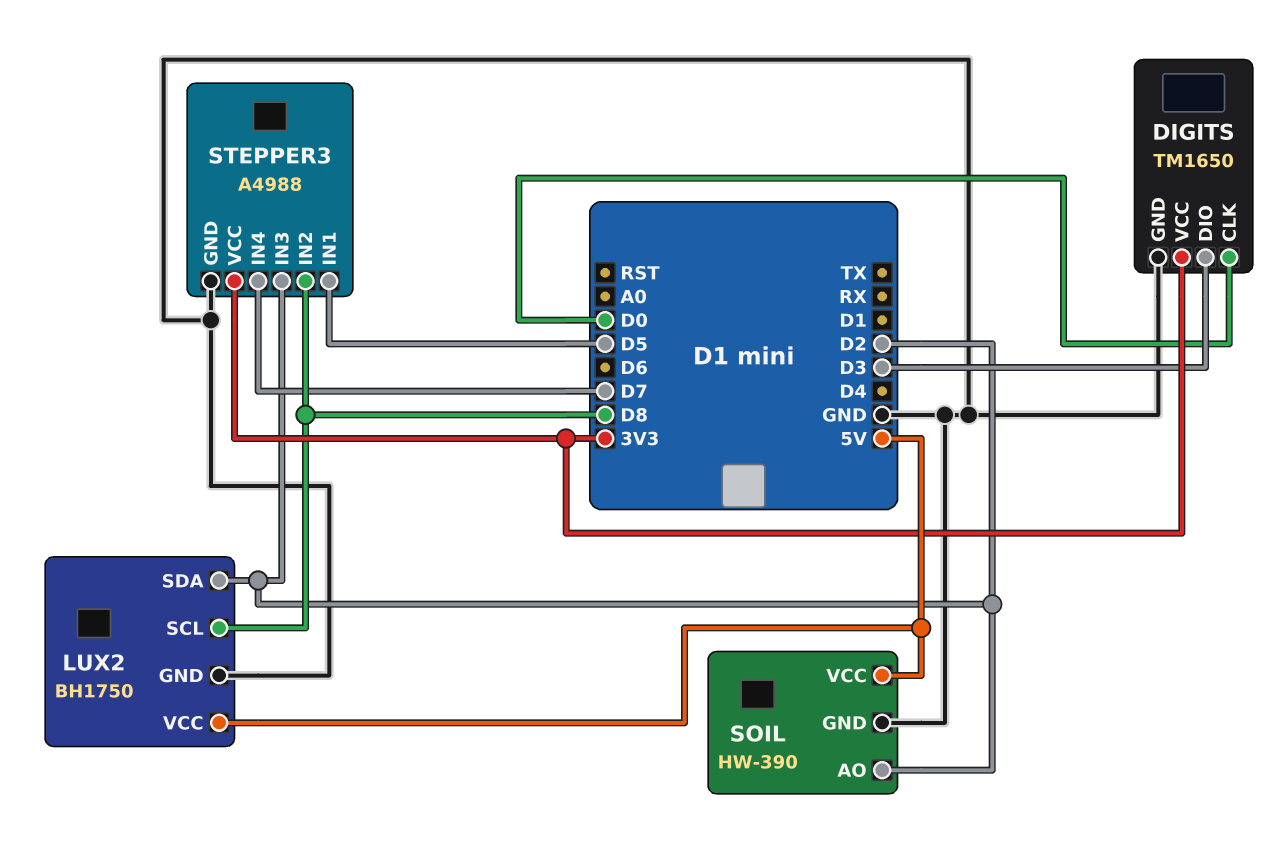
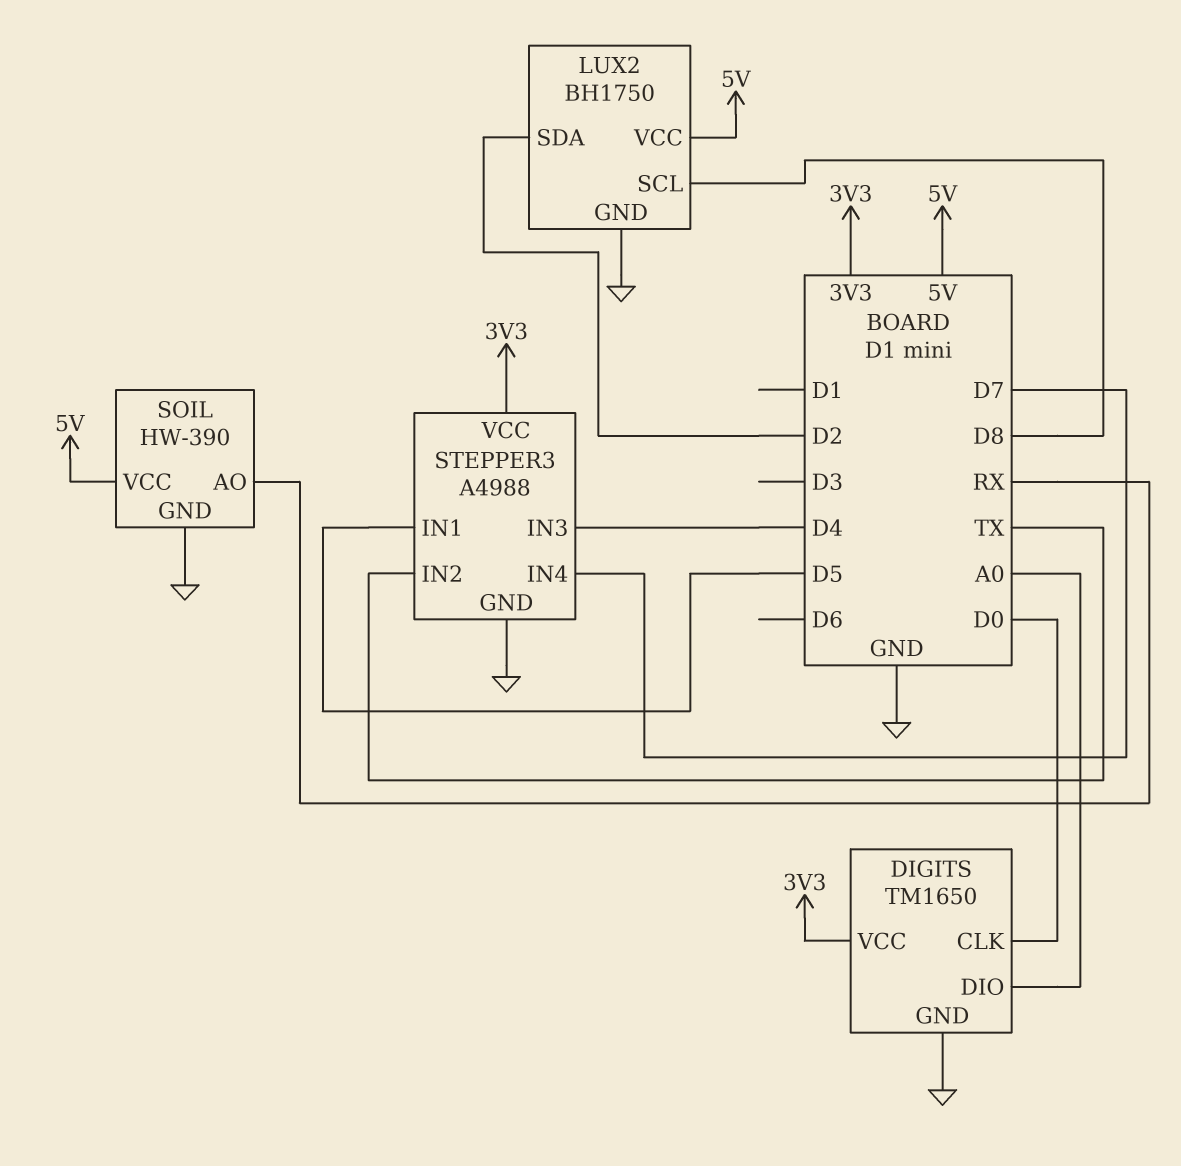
DIGITS pin DIO: D3 -> A0
SOIL pin AO: D2 -> RX
STEPPER3 pin IN2: D8 -> TX
STEPPER3 pin IN3: D2 -> D4

